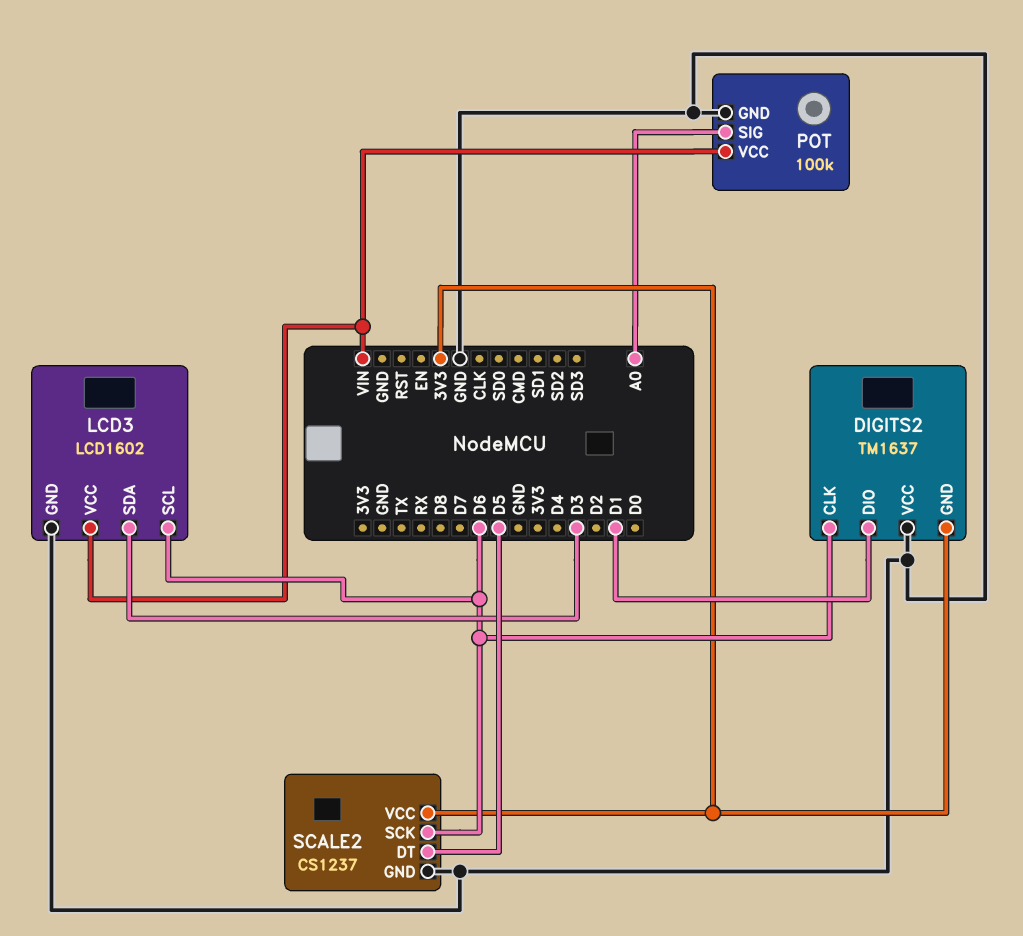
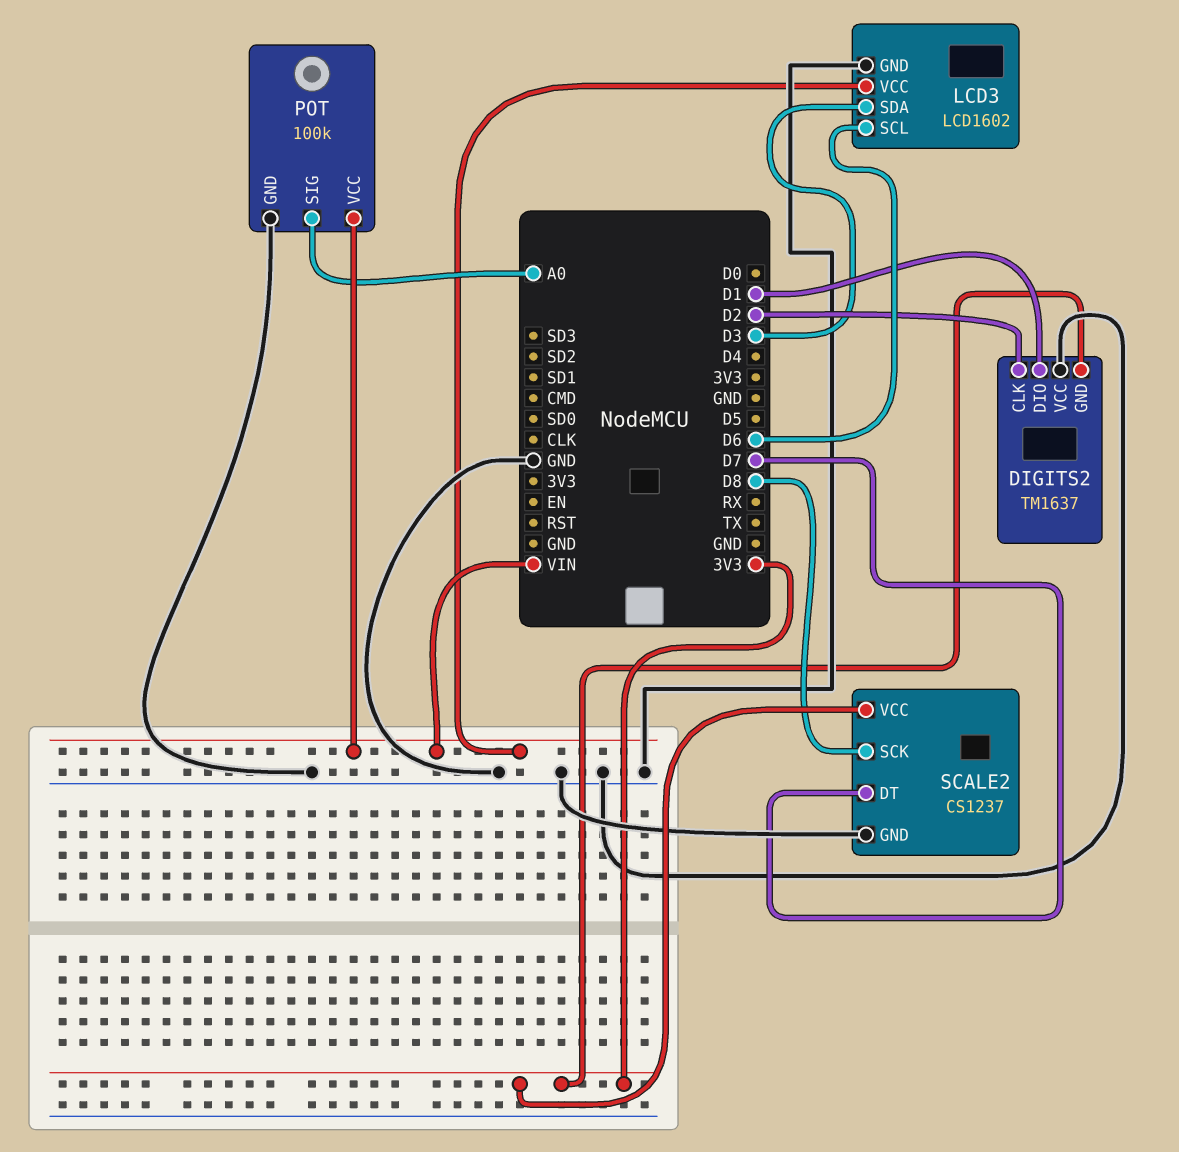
DIGITS2 pin CLK: D6 -> D2
SCALE2 pin DT: D5 -> D7
SCALE2 pin SCK: D6 -> D8

